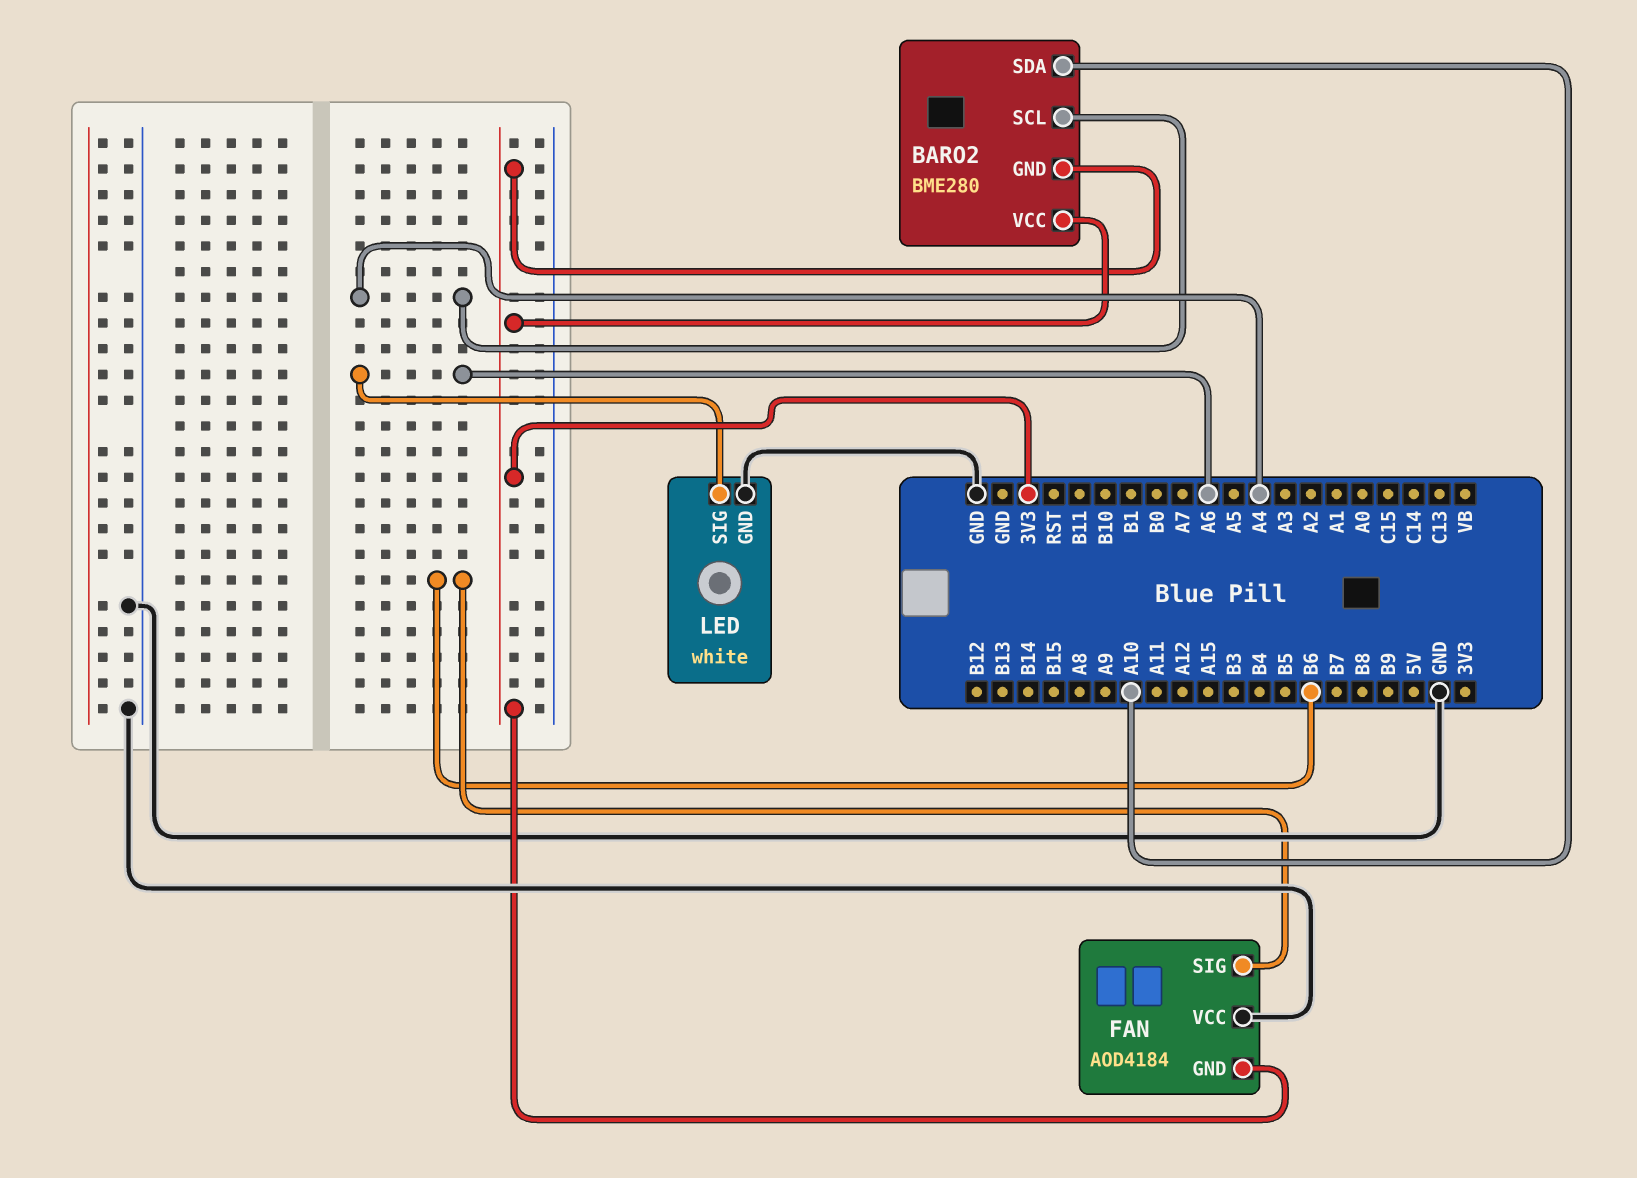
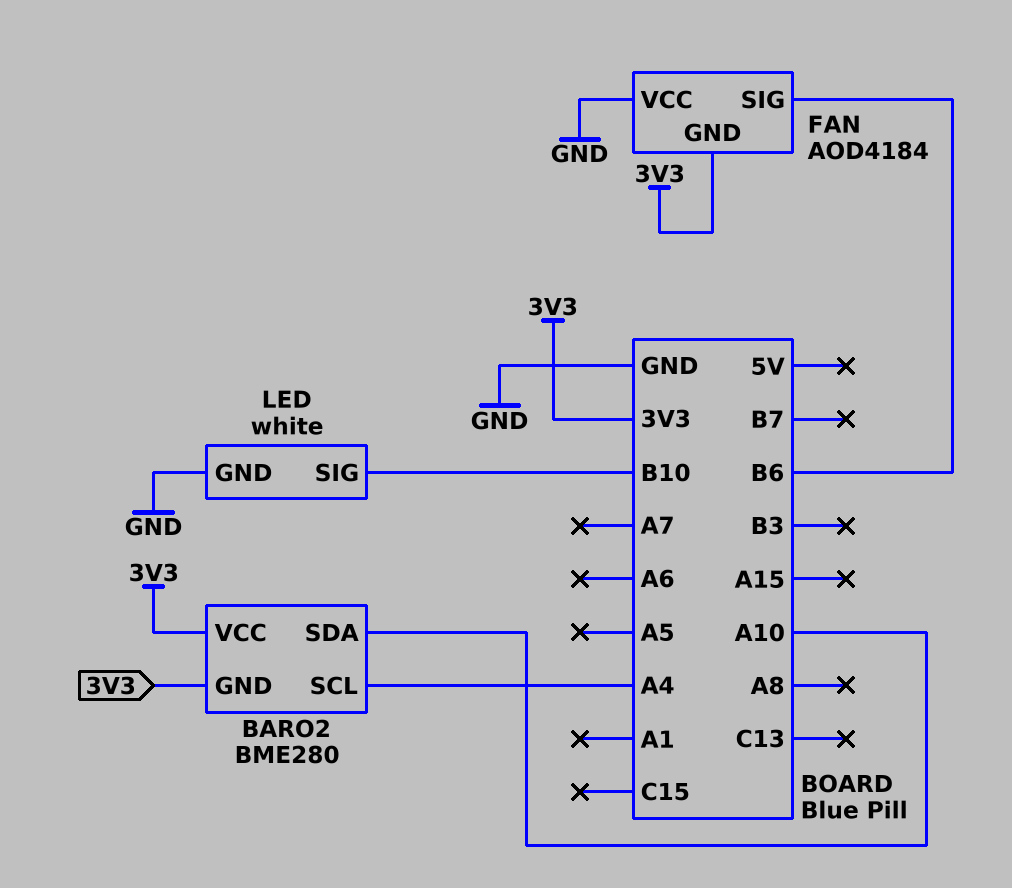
LED pin SIG: A6 -> B10

